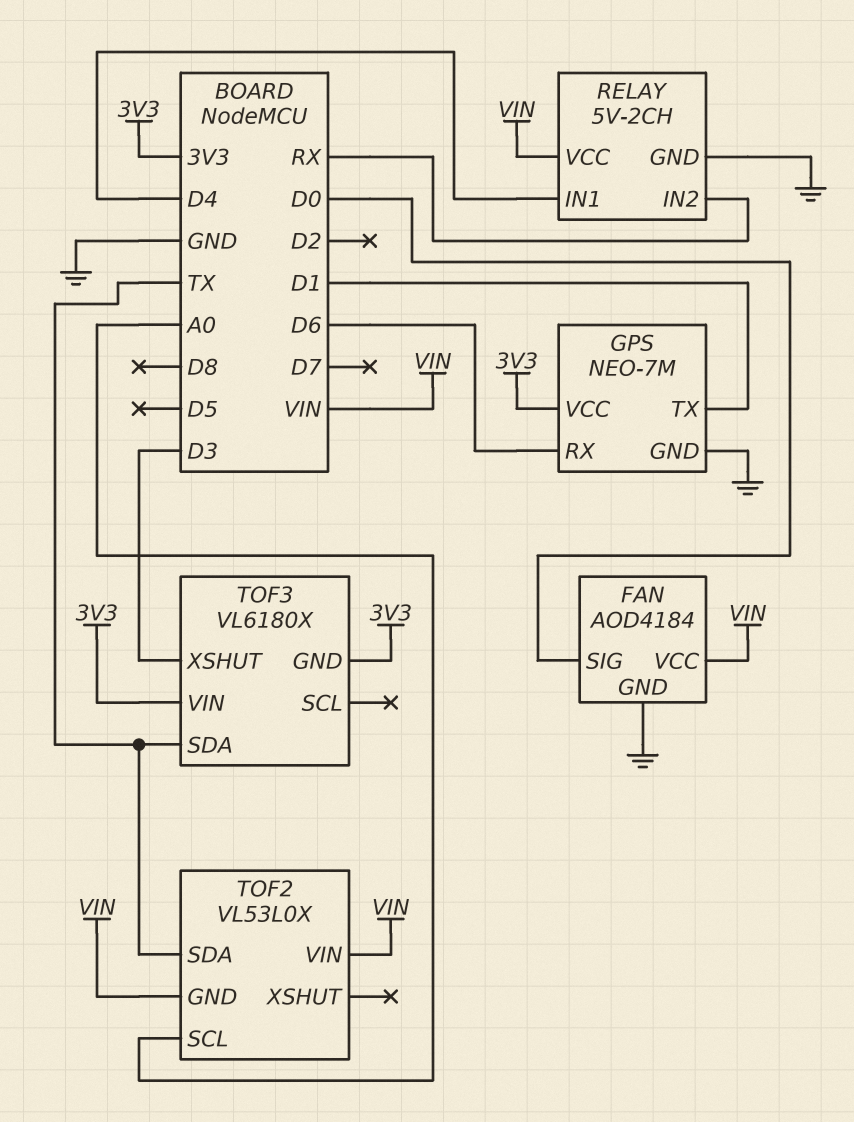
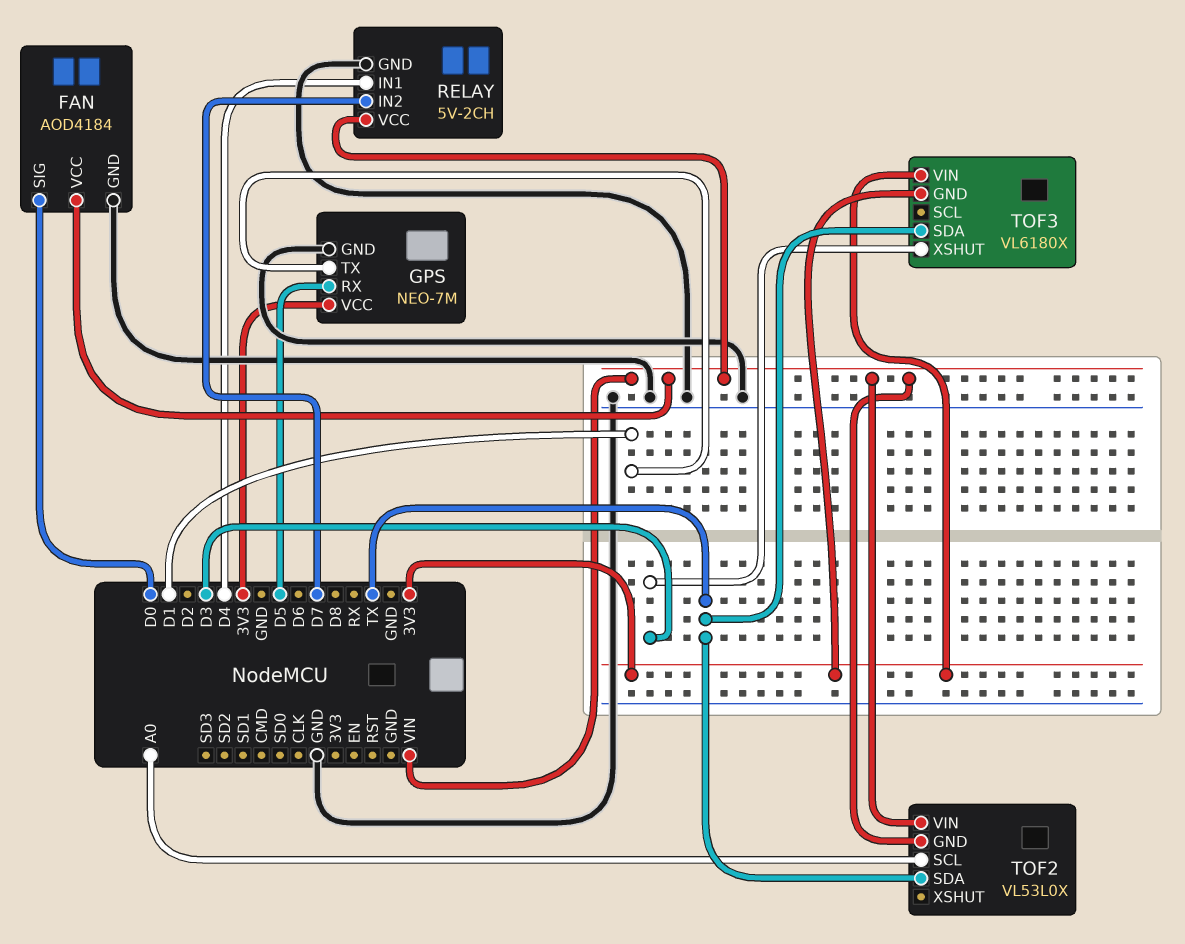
GPS pin RX: D6 -> D5
RELAY pin IN2: RX -> D7

